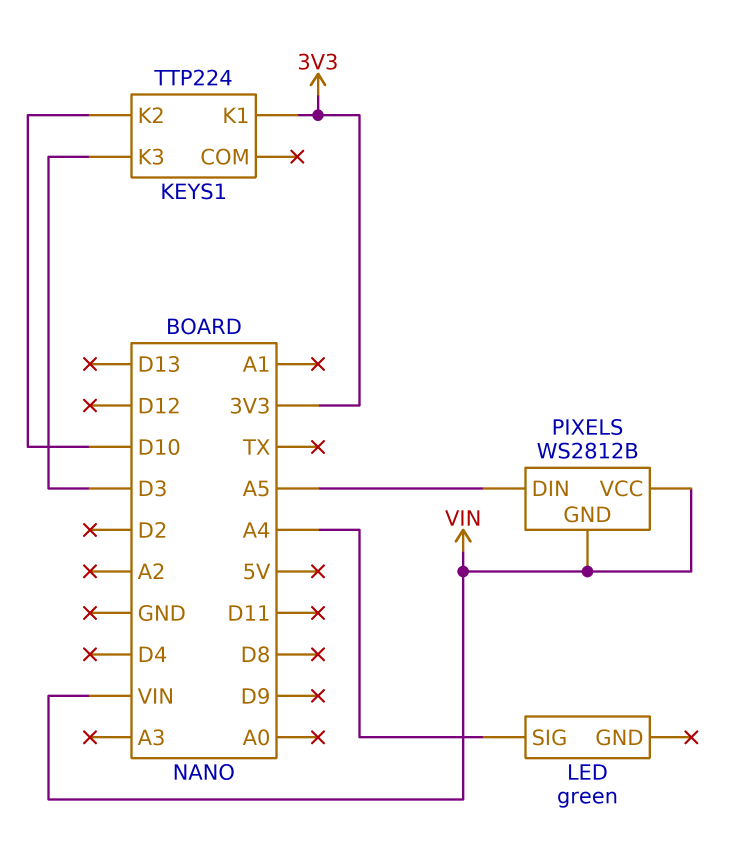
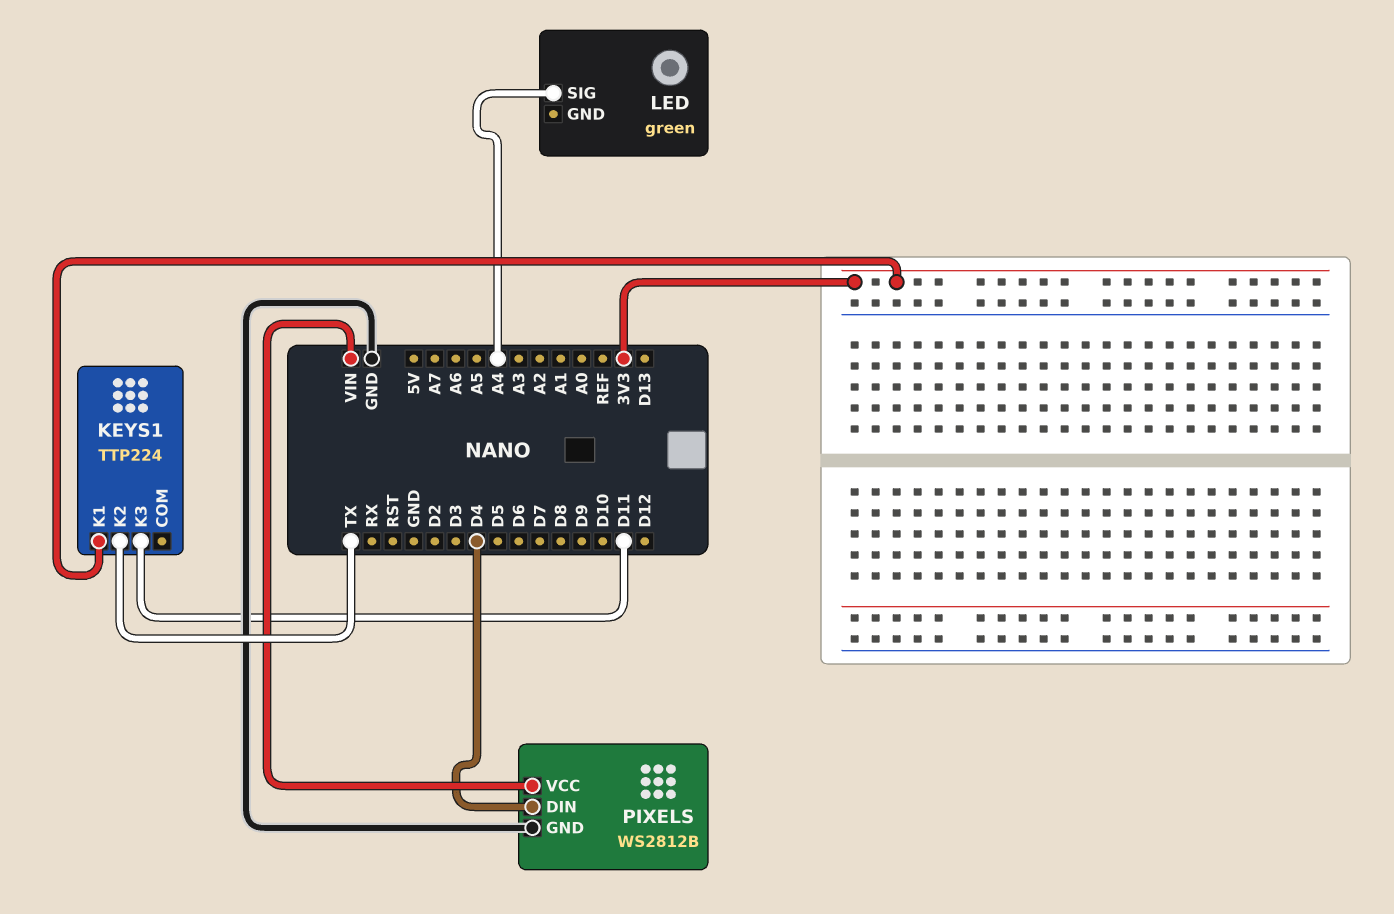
KEYS1 pin K2: D10 -> TX
KEYS1 pin K3: D3 -> D11
PIXELS pin DIN: A5 -> D4
PIXELS pin GND: VIN -> GND

